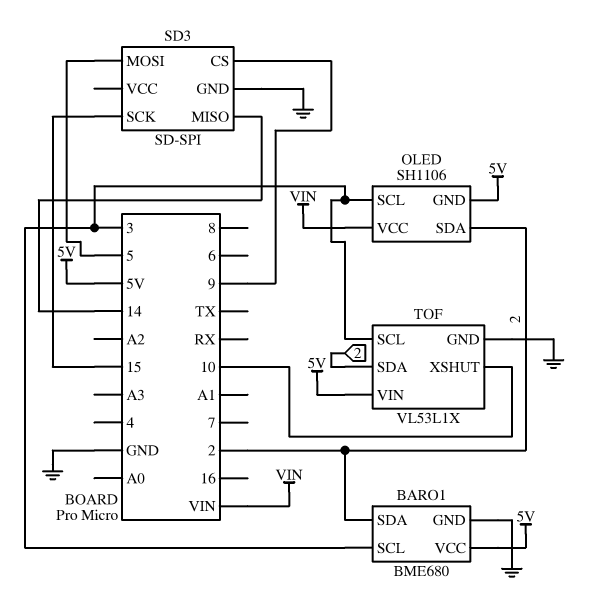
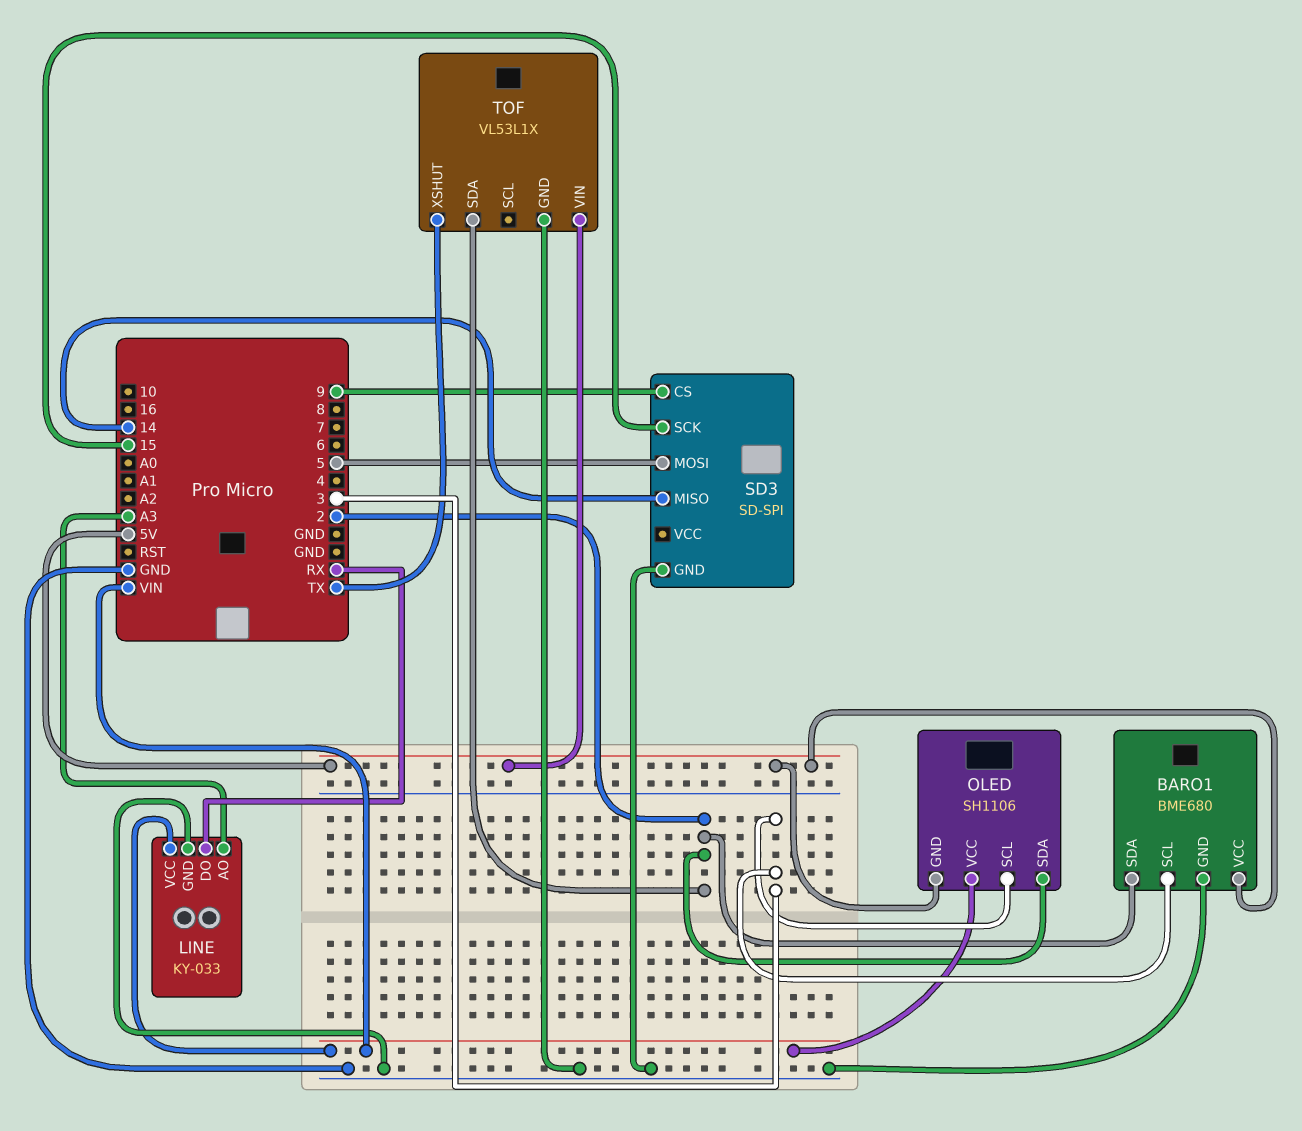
LINE: none -> KY-033
LINE pin AO: none -> A3
LINE pin DO: none -> RX
LINE pin GND: none -> GND
LINE pin VCC: none -> VIN
TOF pin SCL: 3 -> none
TOF pin XSHUT: 10 -> TX

